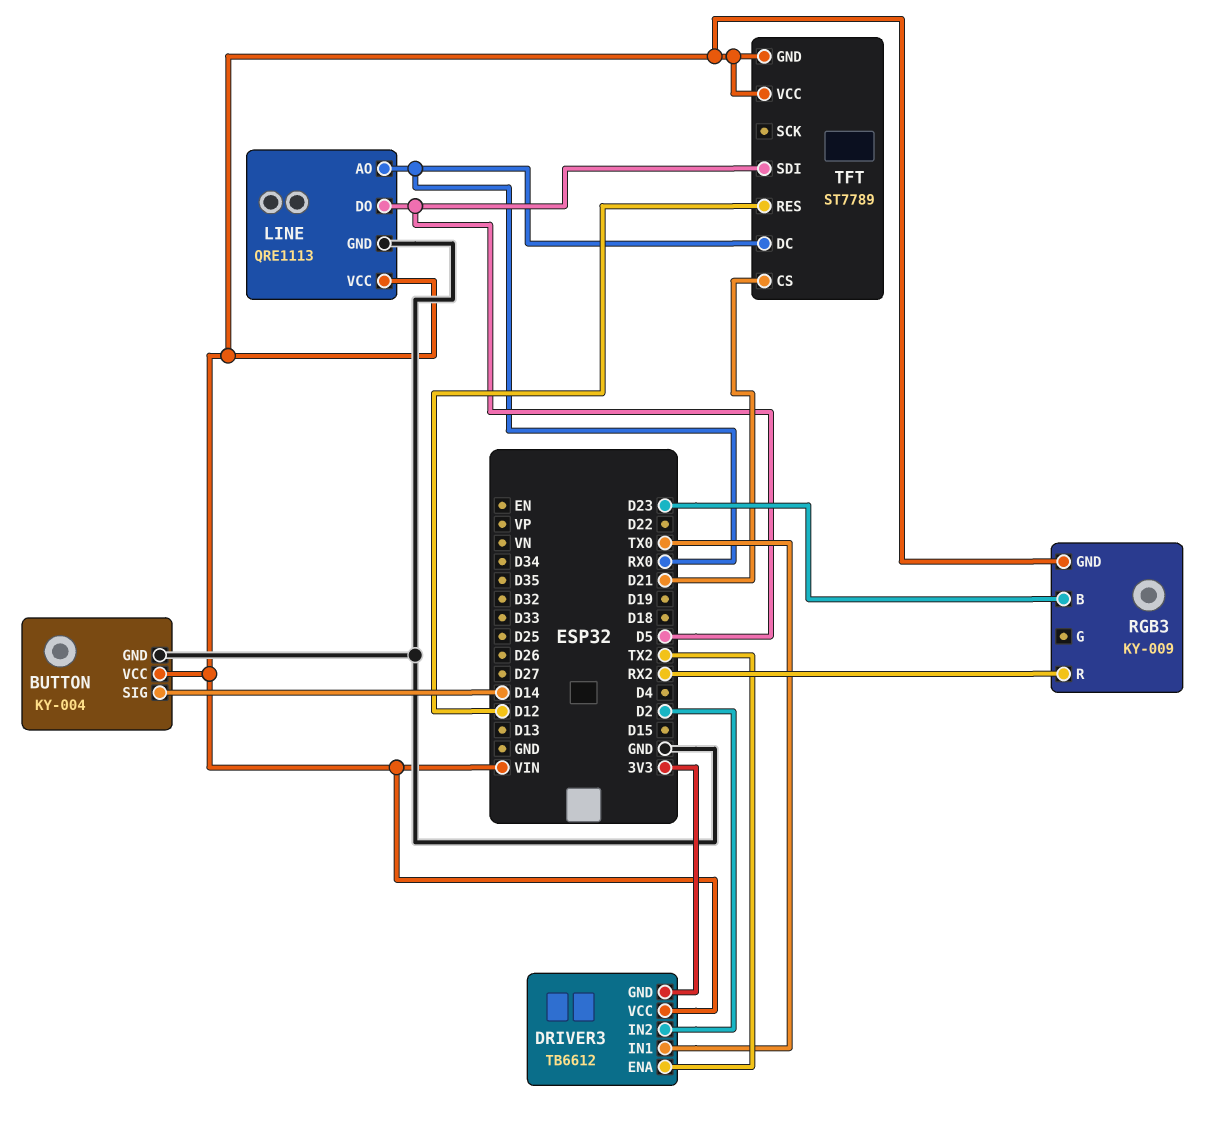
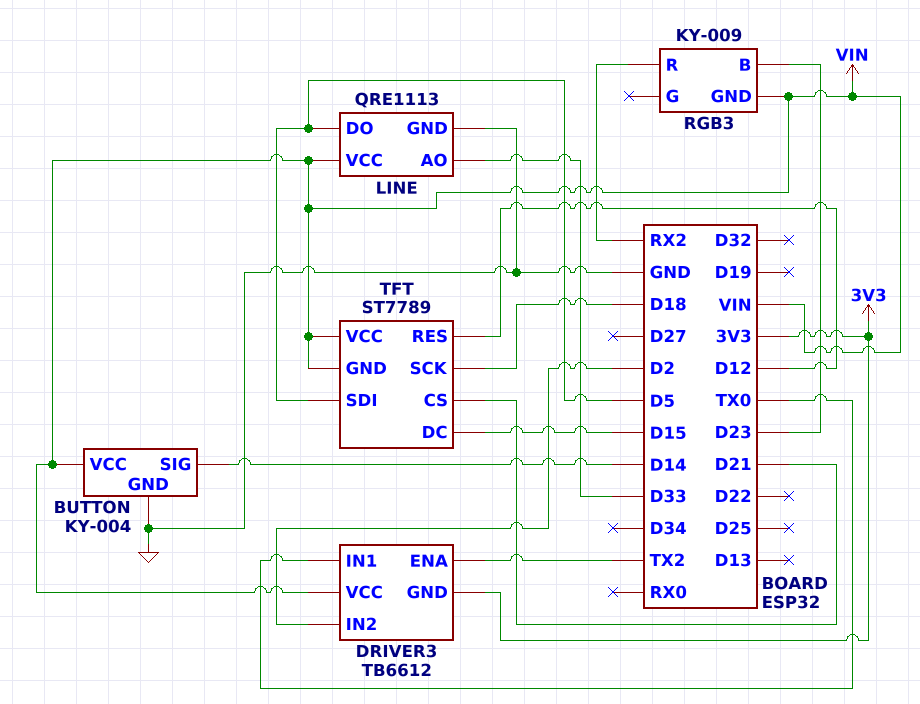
LINE pin AO: RX0 -> D33
TFT pin DC: RX0 -> D15
TFT pin SCK: none -> D18

